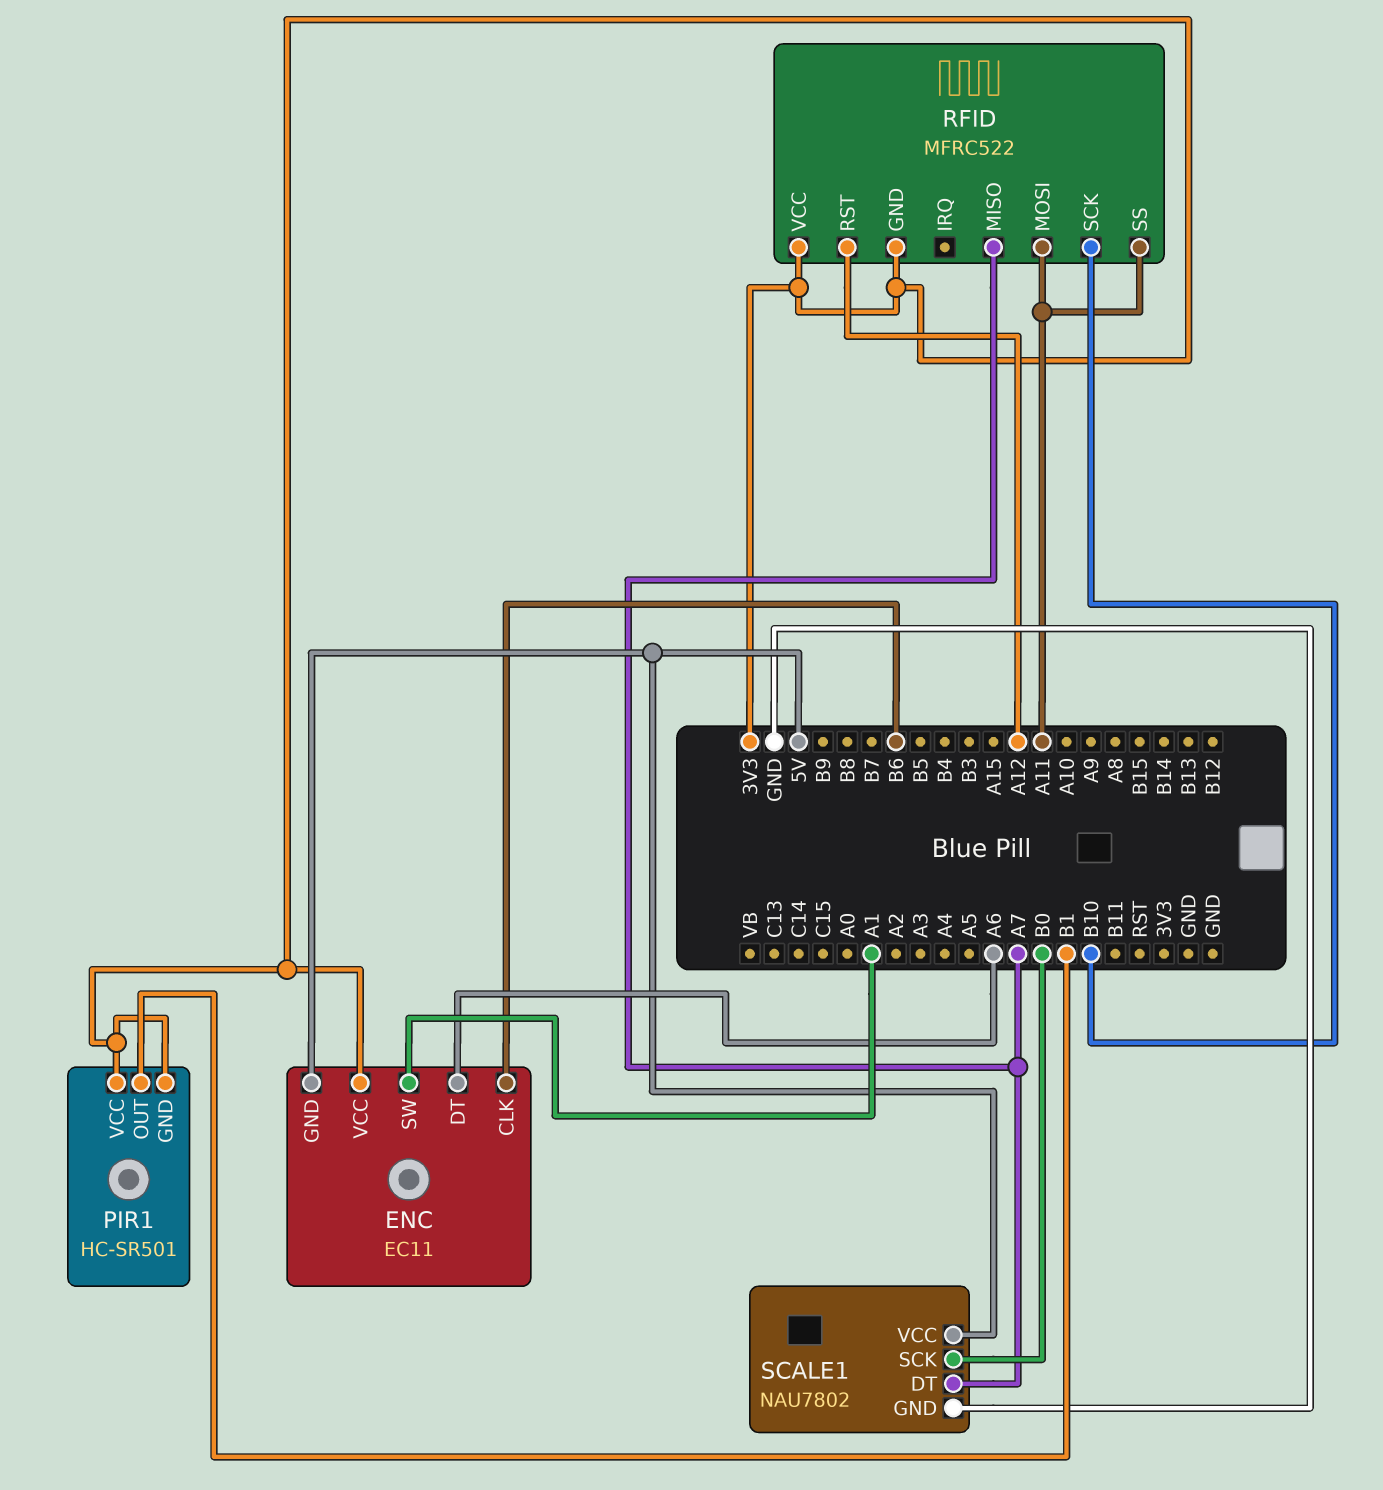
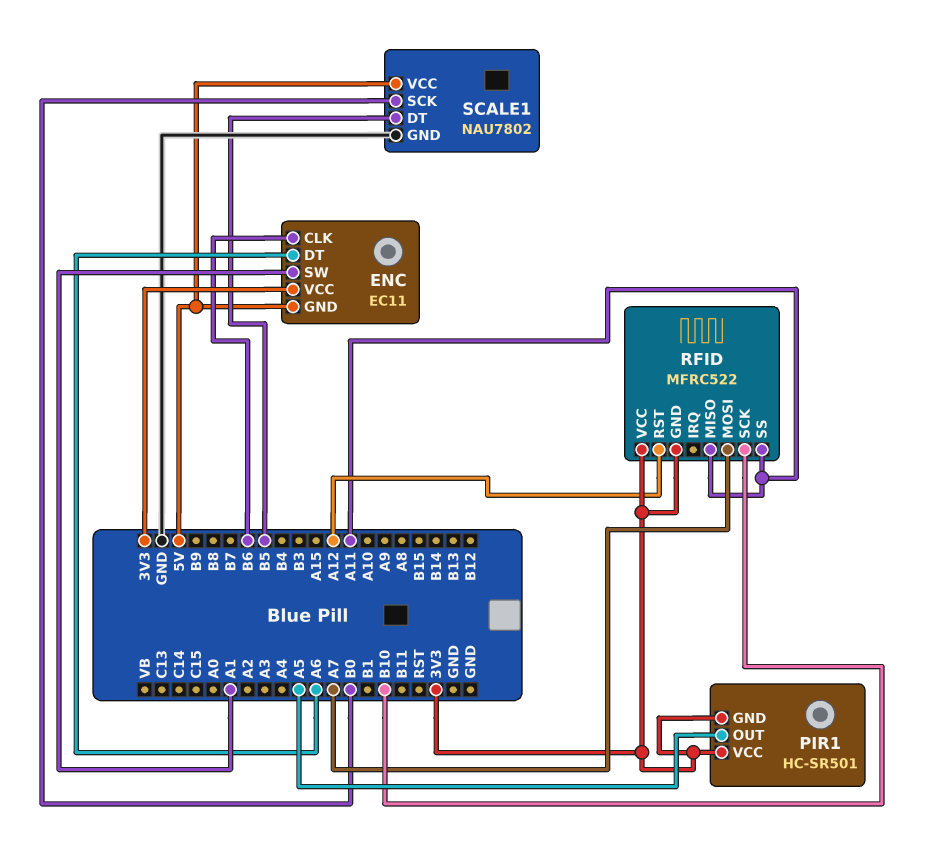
PIR1 pin OUT: B1 -> A5
RFID pin MISO: A7 -> A11
RFID pin MOSI: A11 -> A7
SCALE1 pin DT: A7 -> B5

